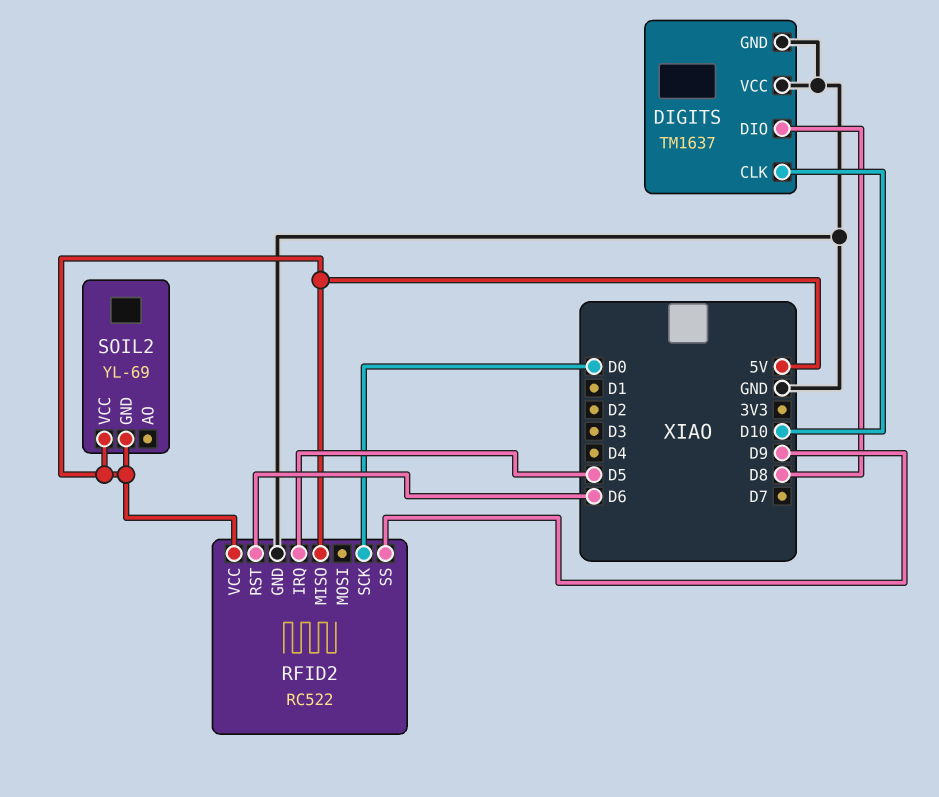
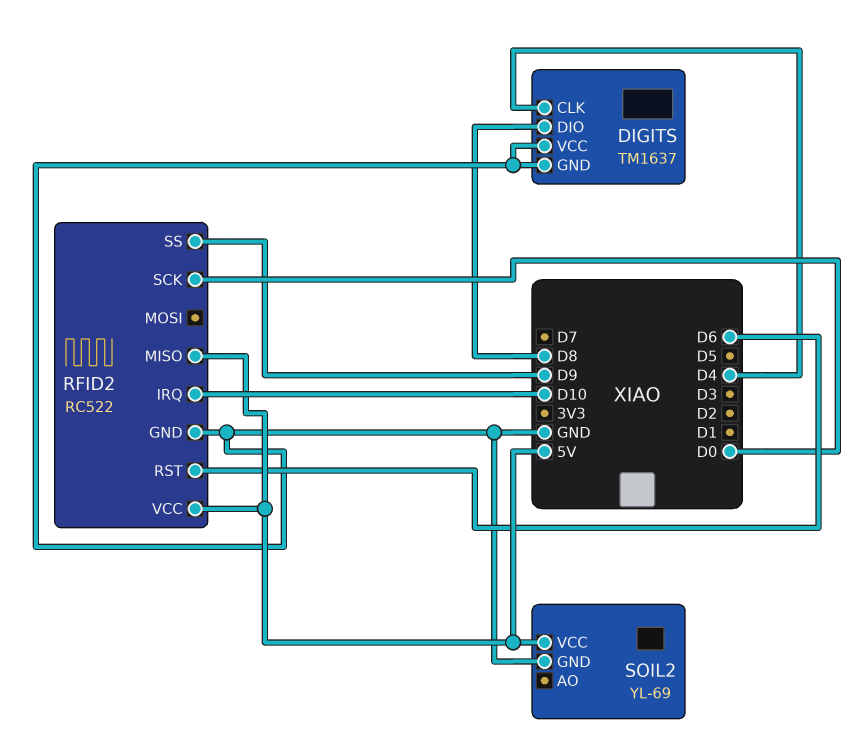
DIGITS pin CLK: D10 -> D4
RFID2 pin IRQ: D5 -> D10
SOIL2 pin GND: 5V -> GND

